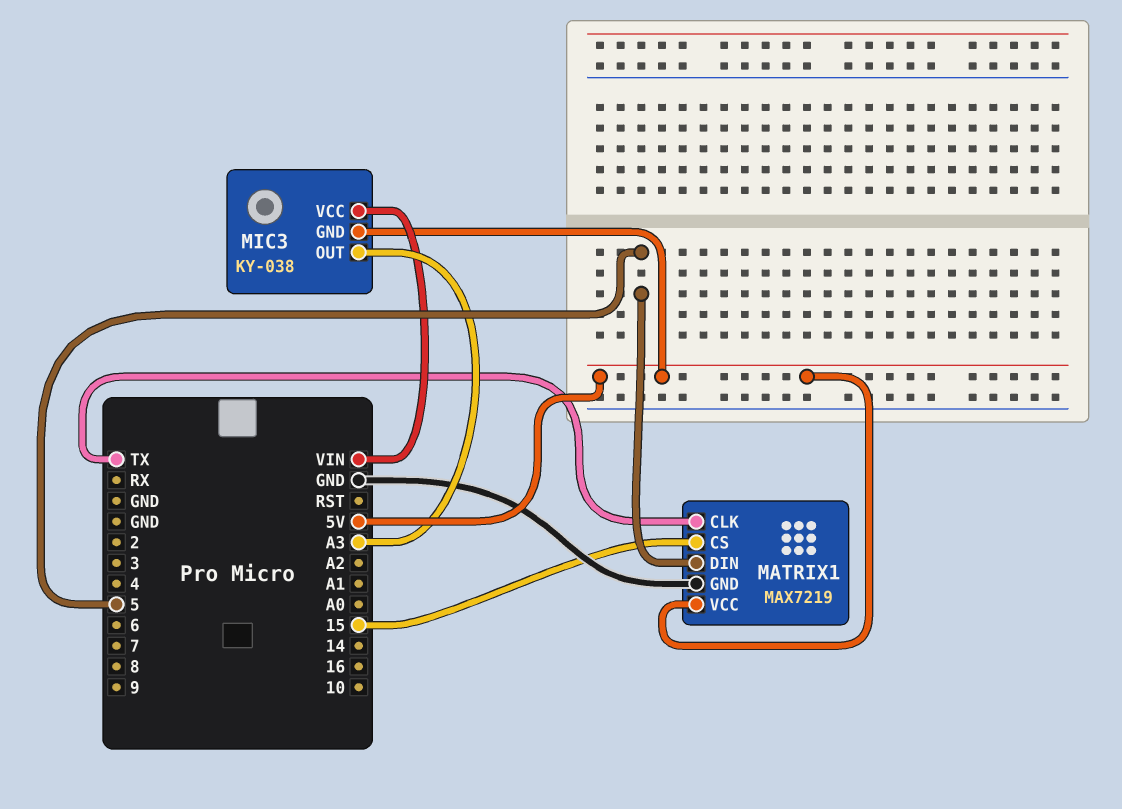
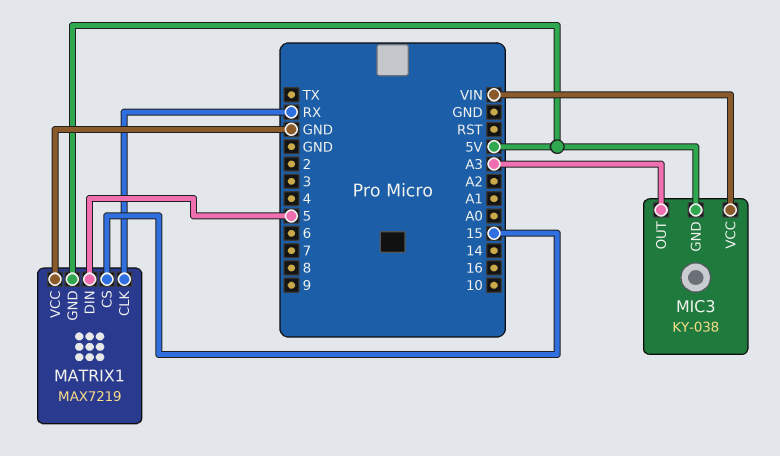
MATRIX1 pin CLK: TX -> RX
MATRIX1 pin GND: GND -> 5V
MATRIX1 pin VCC: 5V -> GND

